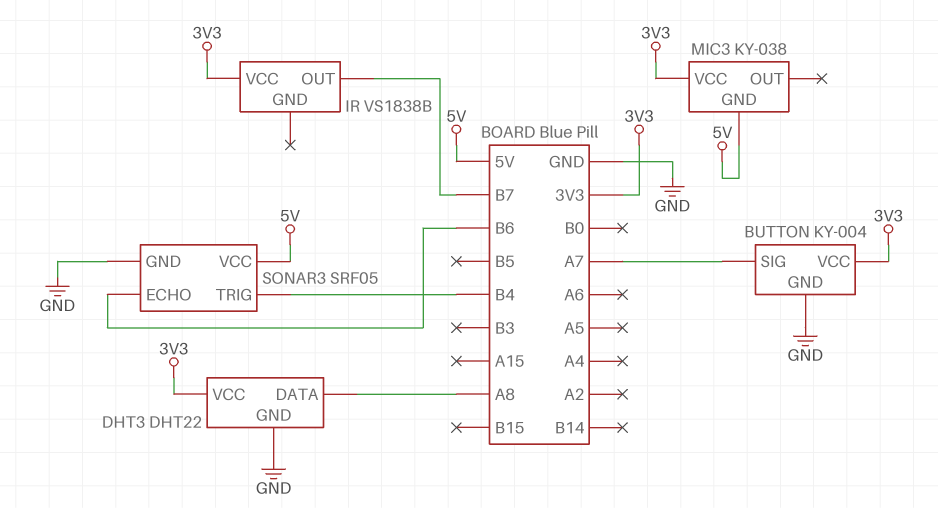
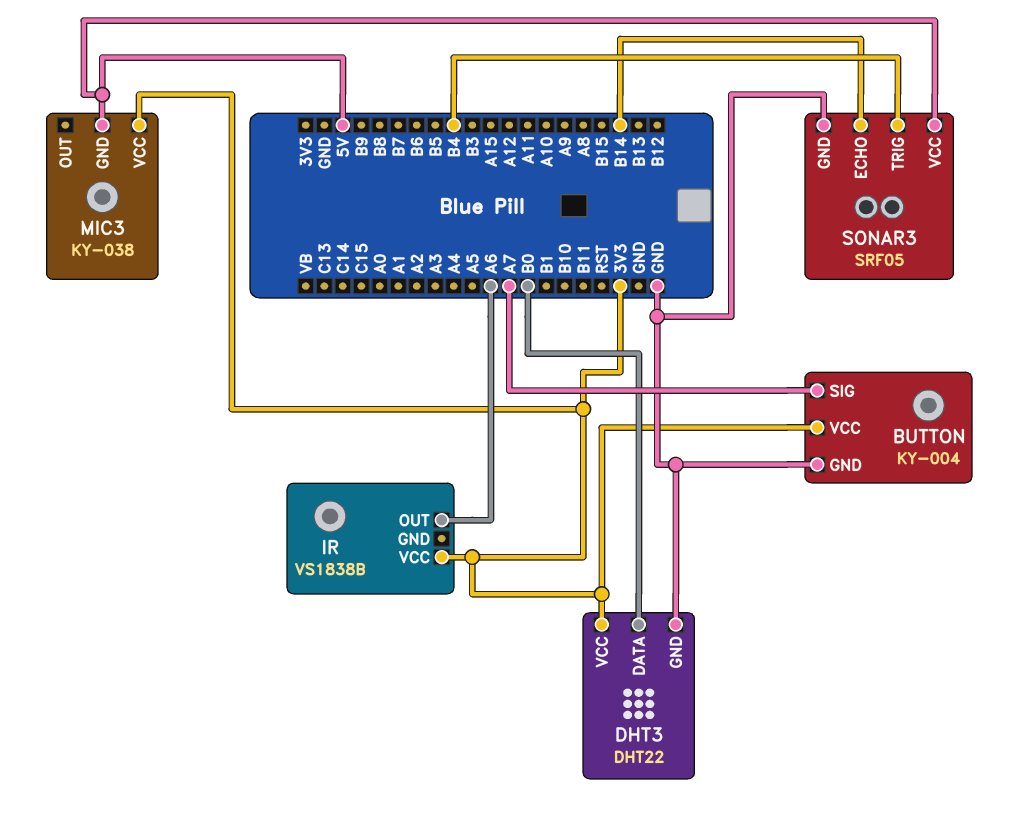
DHT3 pin DATA: A8 -> B0
IR pin OUT: B7 -> A6
SONAR3 pin ECHO: B6 -> B14

